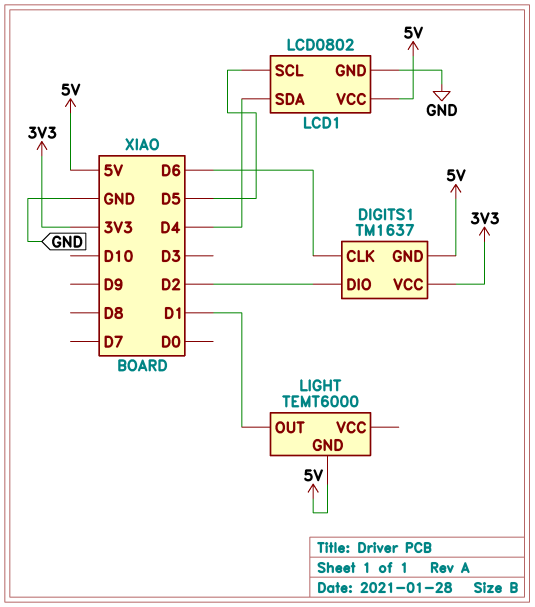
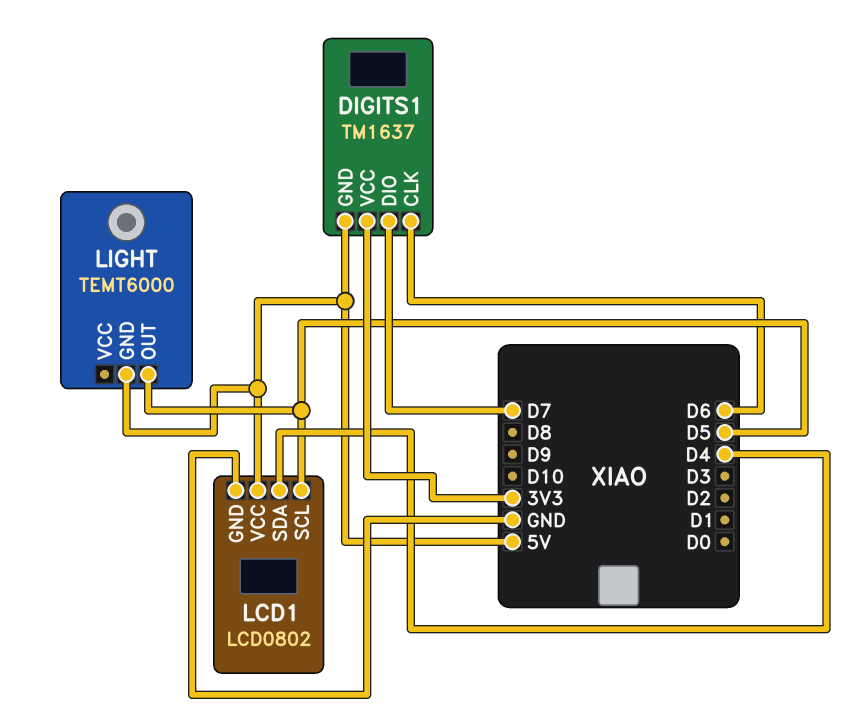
DIGITS1 pin DIO: D2 -> D7
LIGHT pin OUT: D1 -> D5

